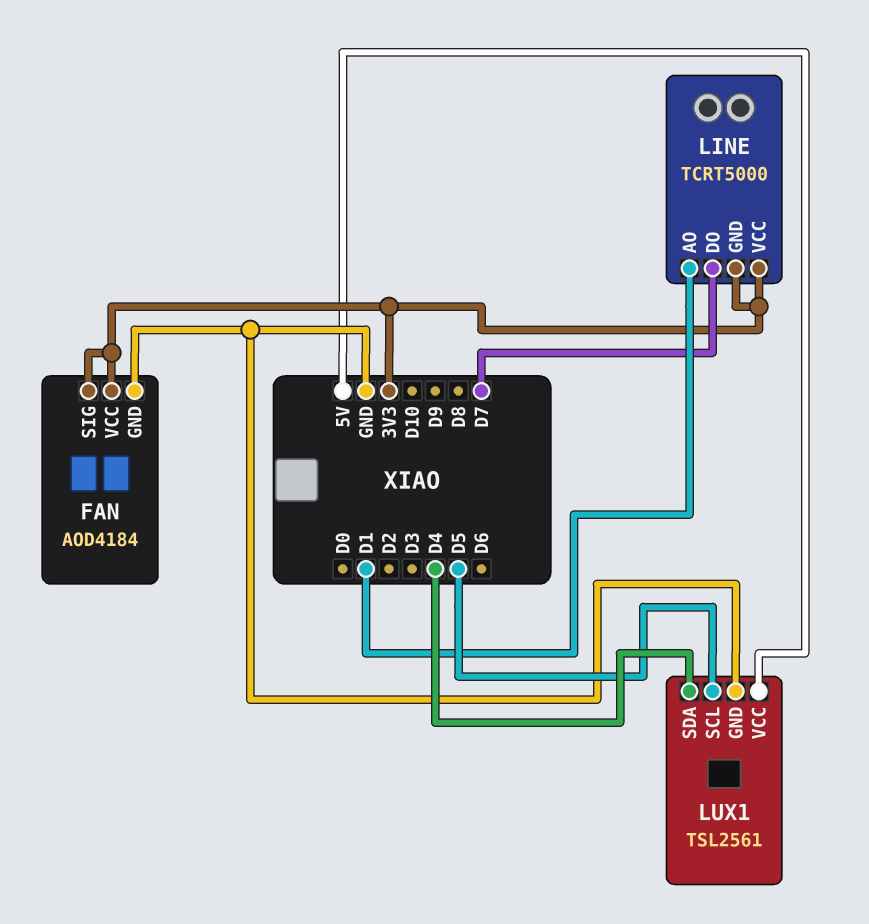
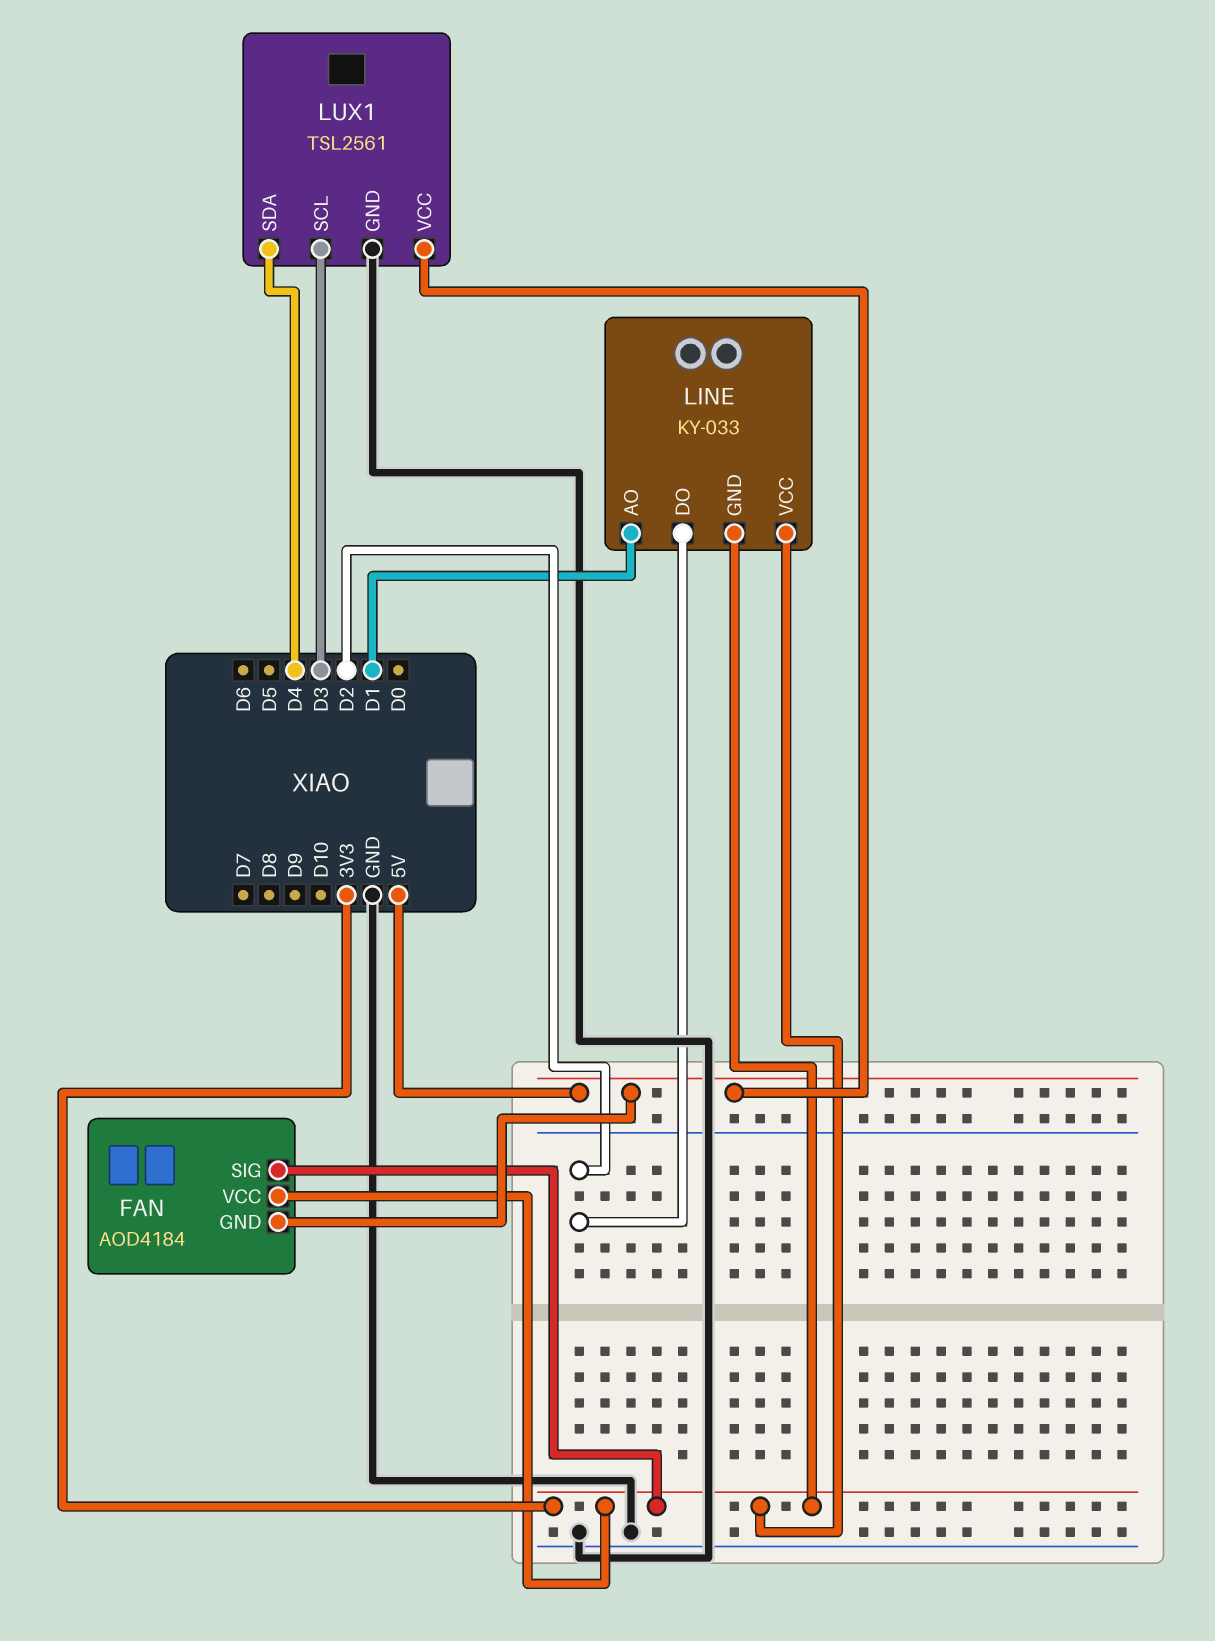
FAN pin GND: GND -> 5V
LINE: TCRT5000 -> KY-033
LINE pin DO: D7 -> D2
LUX1 pin SCL: D5 -> D3

